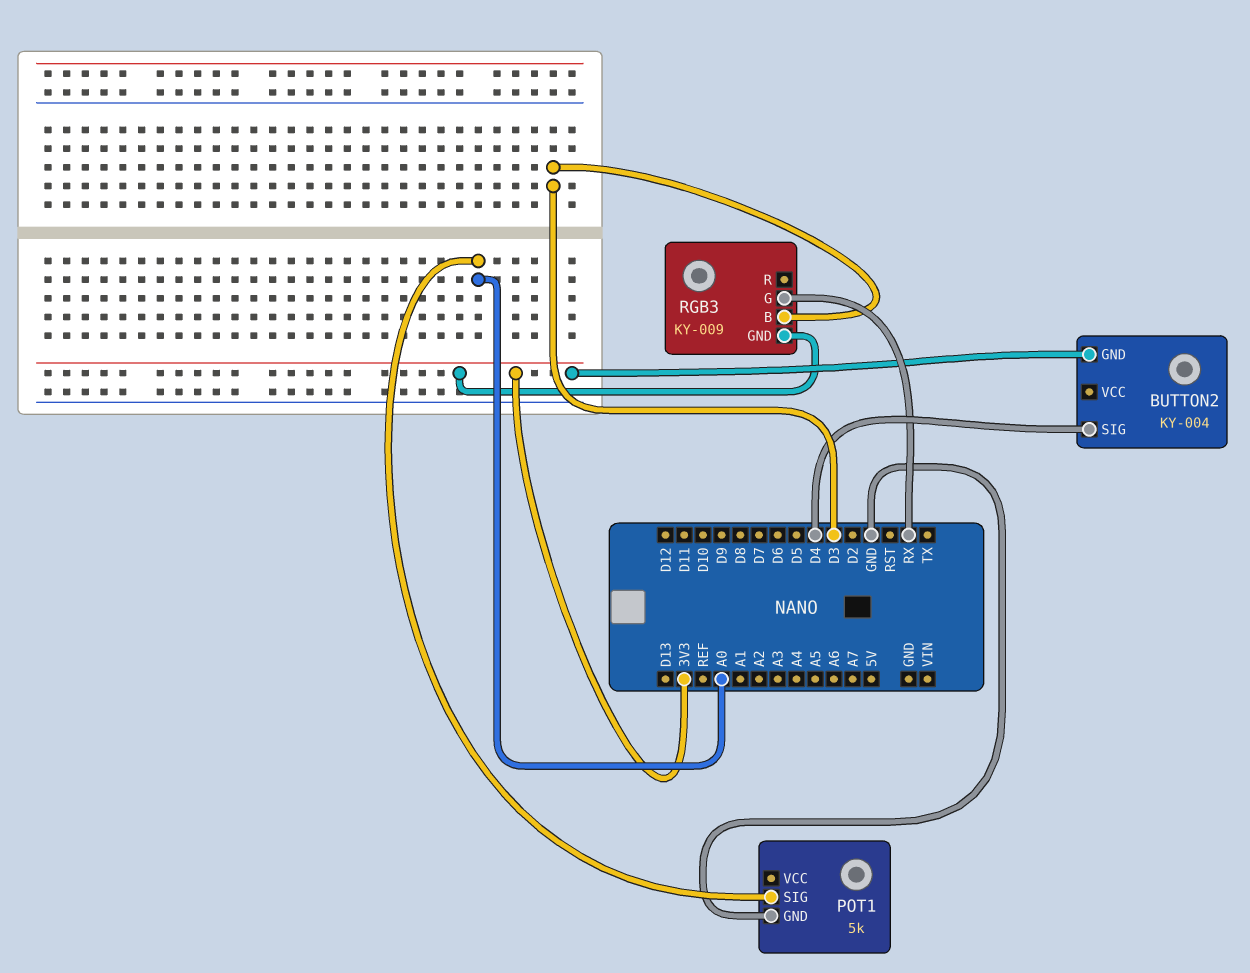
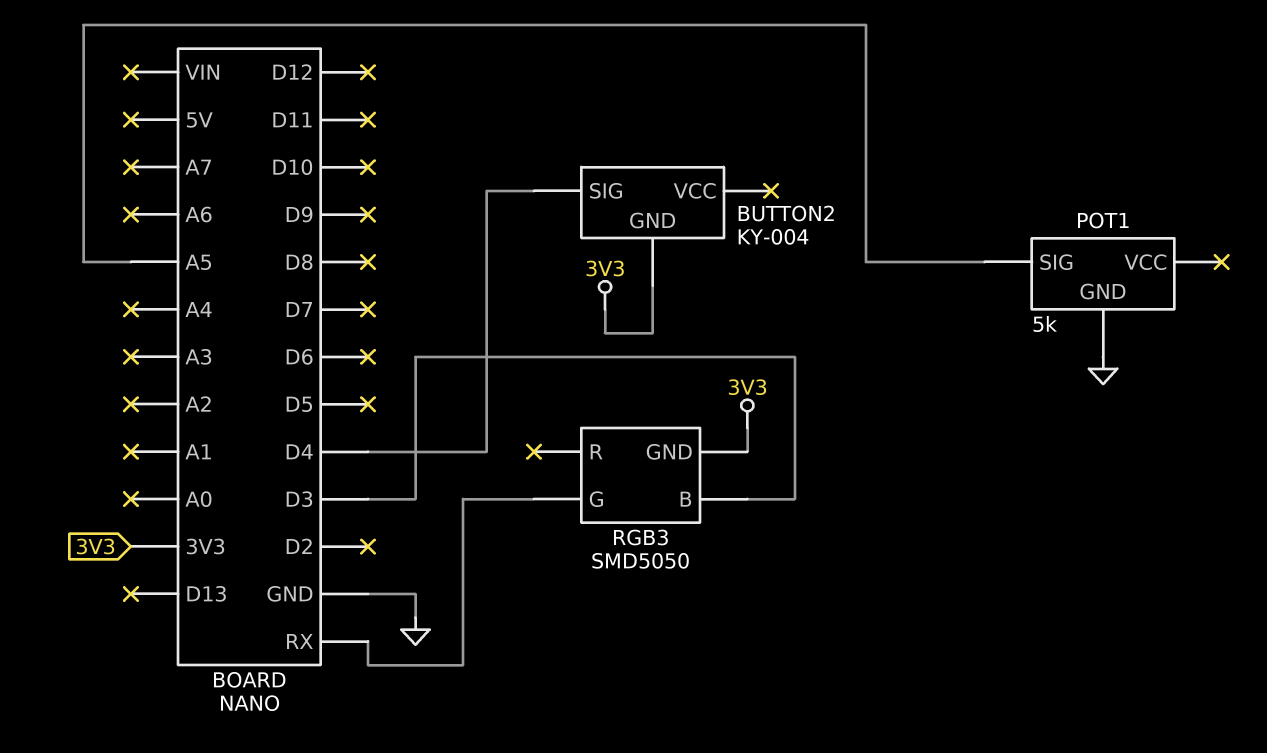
POT1 pin SIG: A0 -> A5
RGB3: KY-009 -> SMD5050

